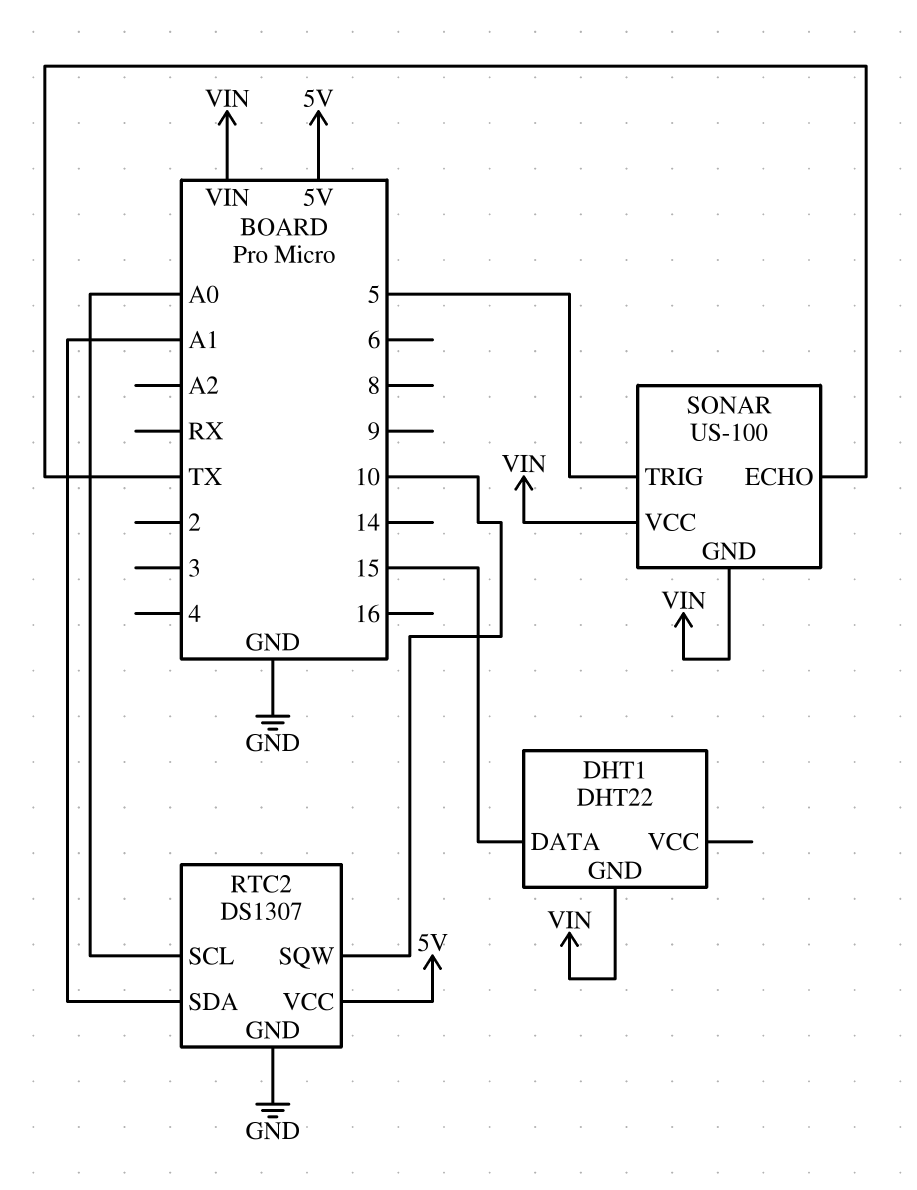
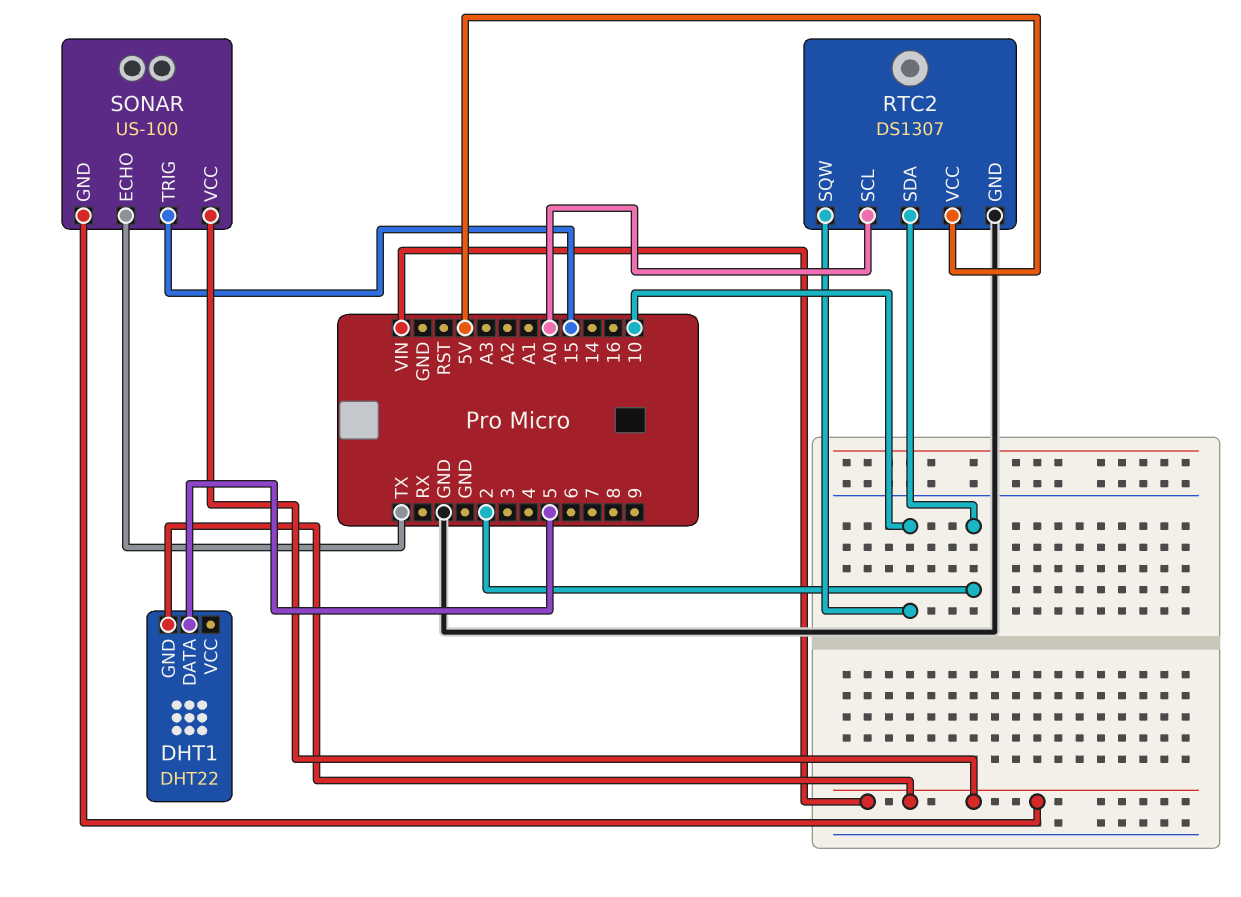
DHT1 pin DATA: 15 -> 5
RTC2 pin SDA: A1 -> 2
SONAR pin TRIG: 5 -> 15

